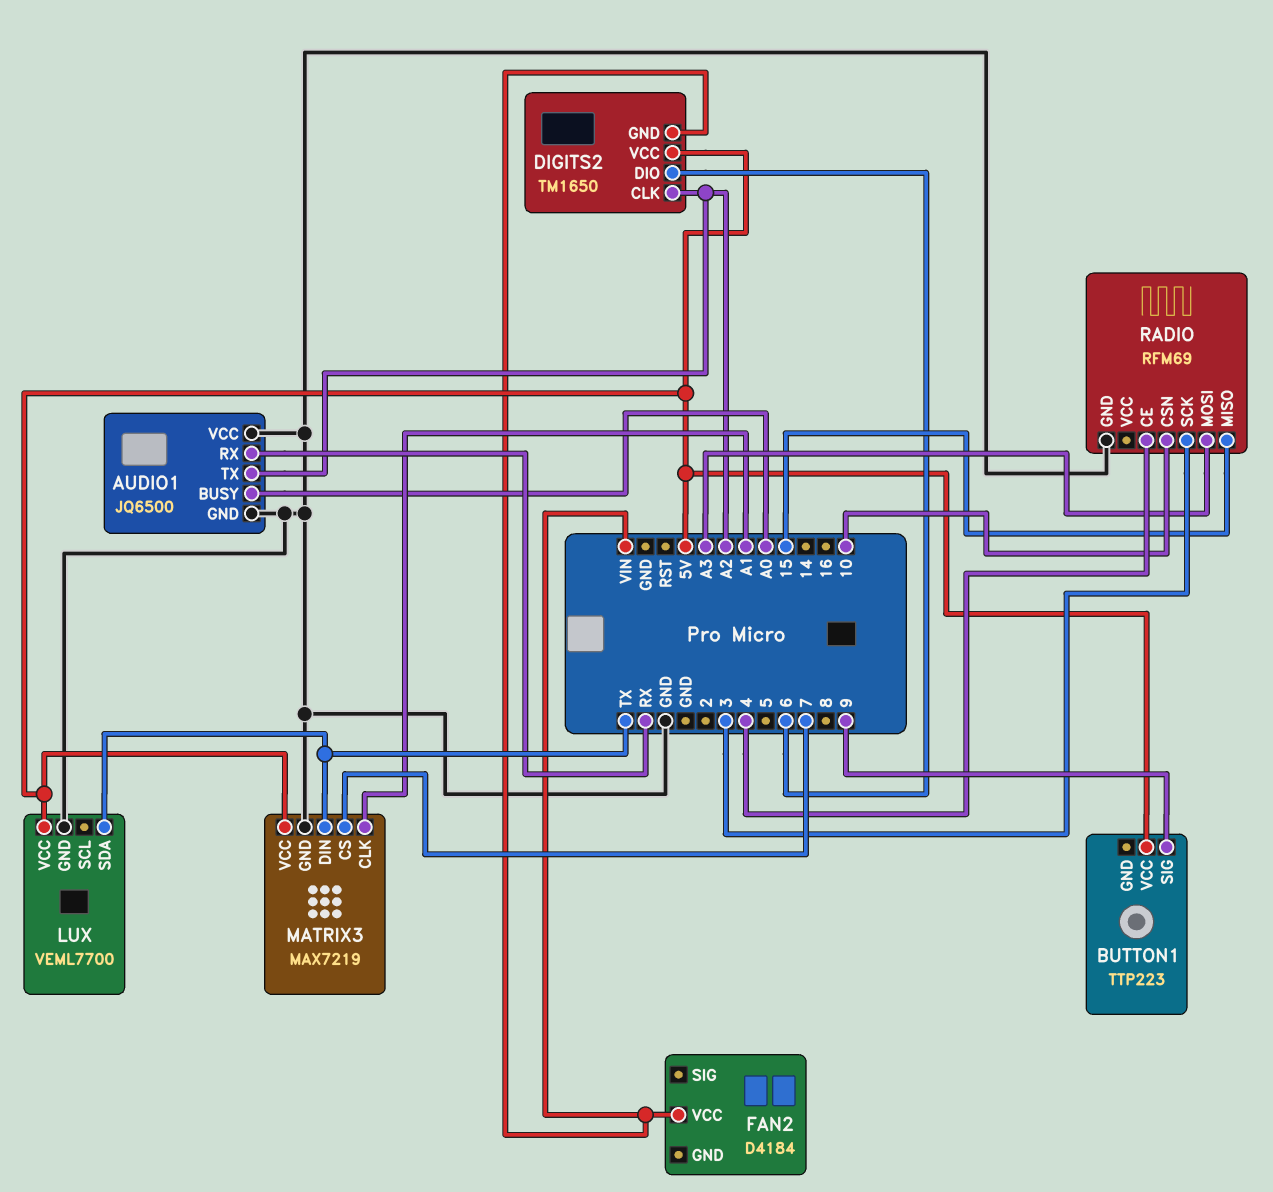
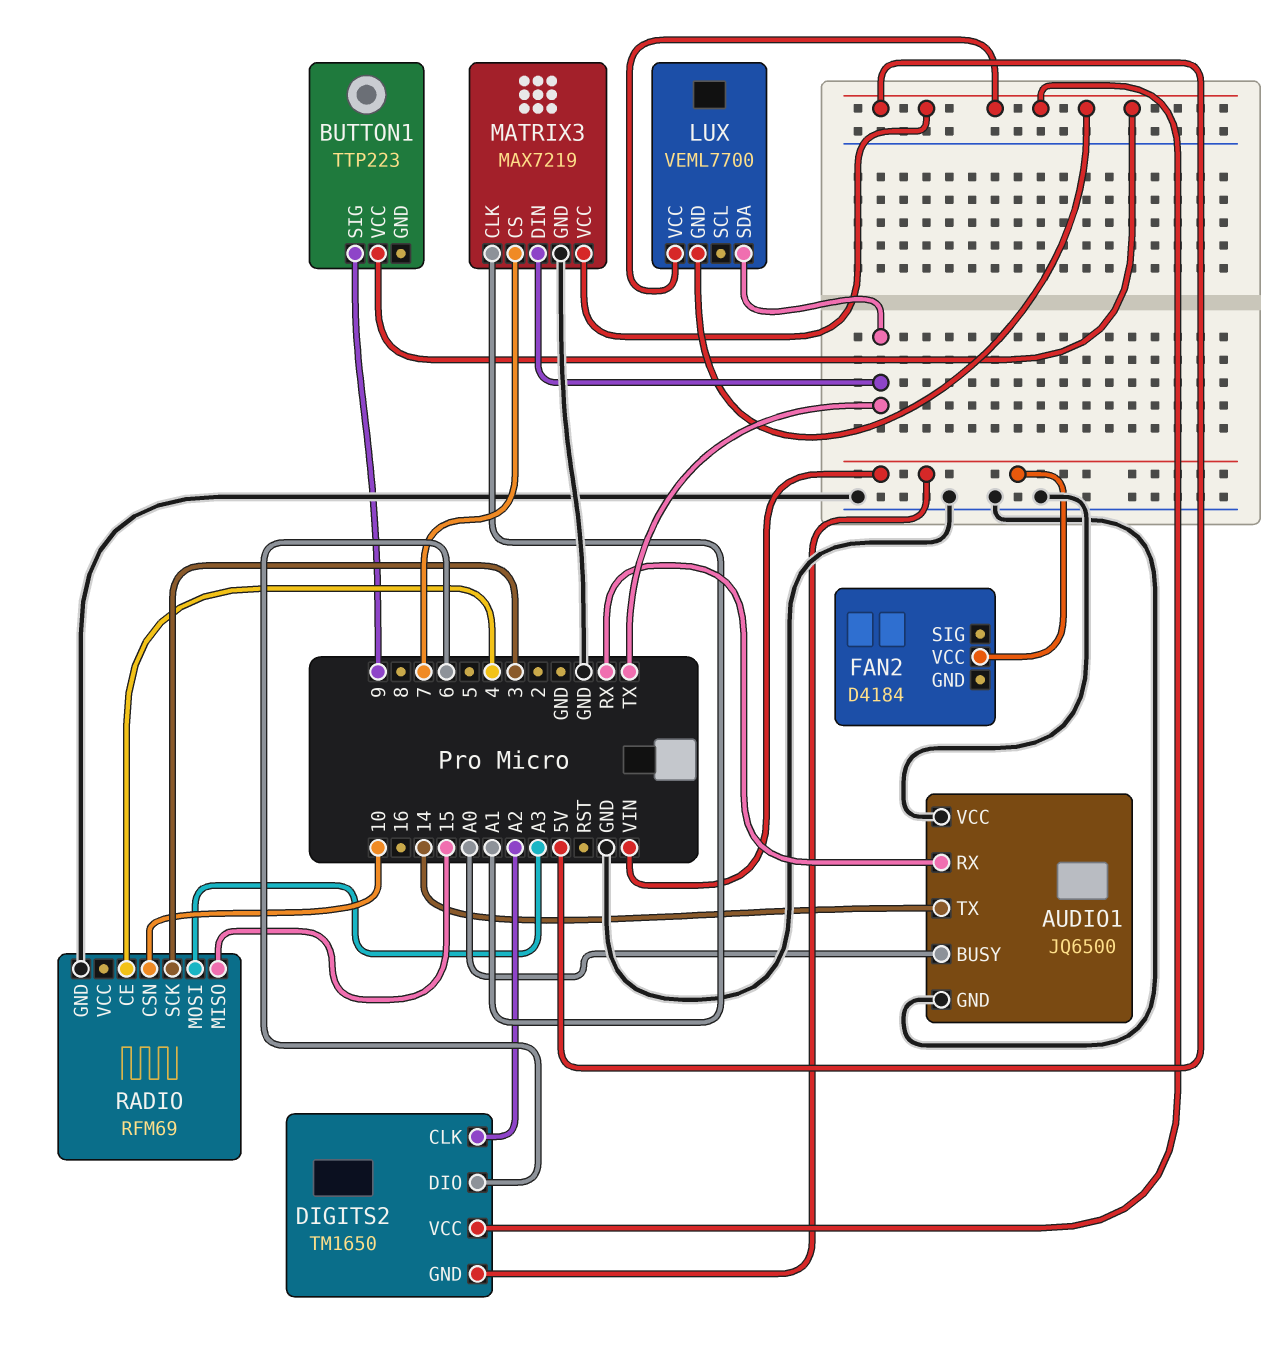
AUDIO1 pin TX: A2 -> 14
LUX pin GND: GND -> 5V

